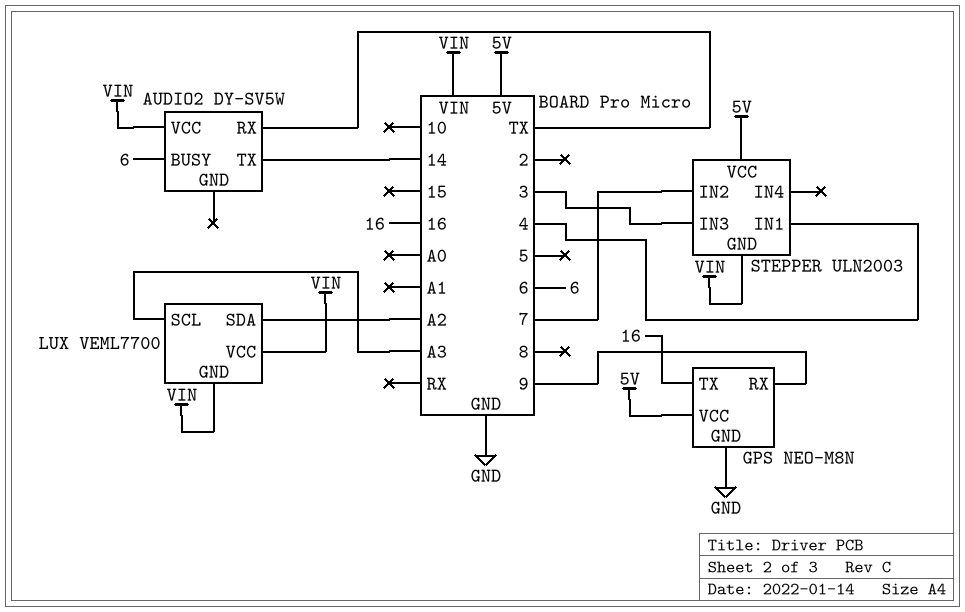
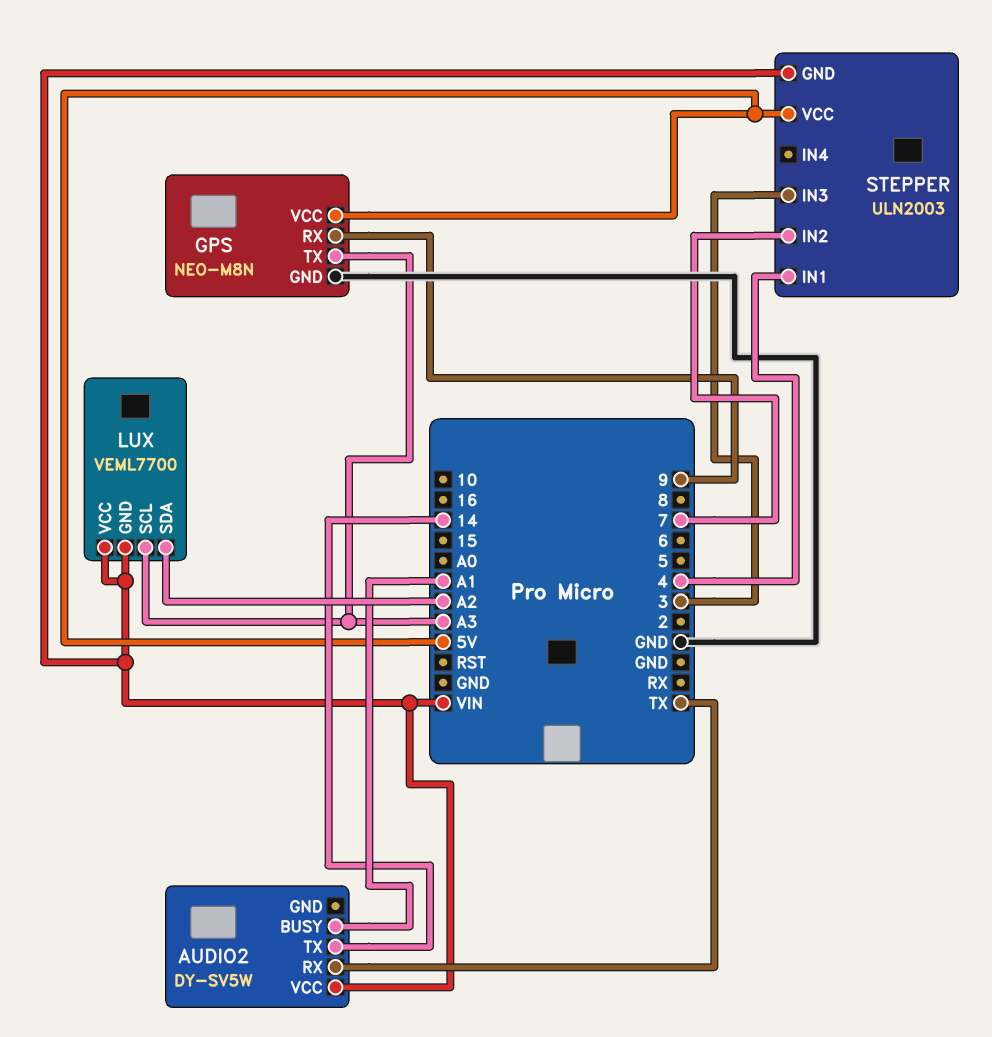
AUDIO2 pin BUSY: 6 -> A1
GPS pin TX: 16 -> A3

